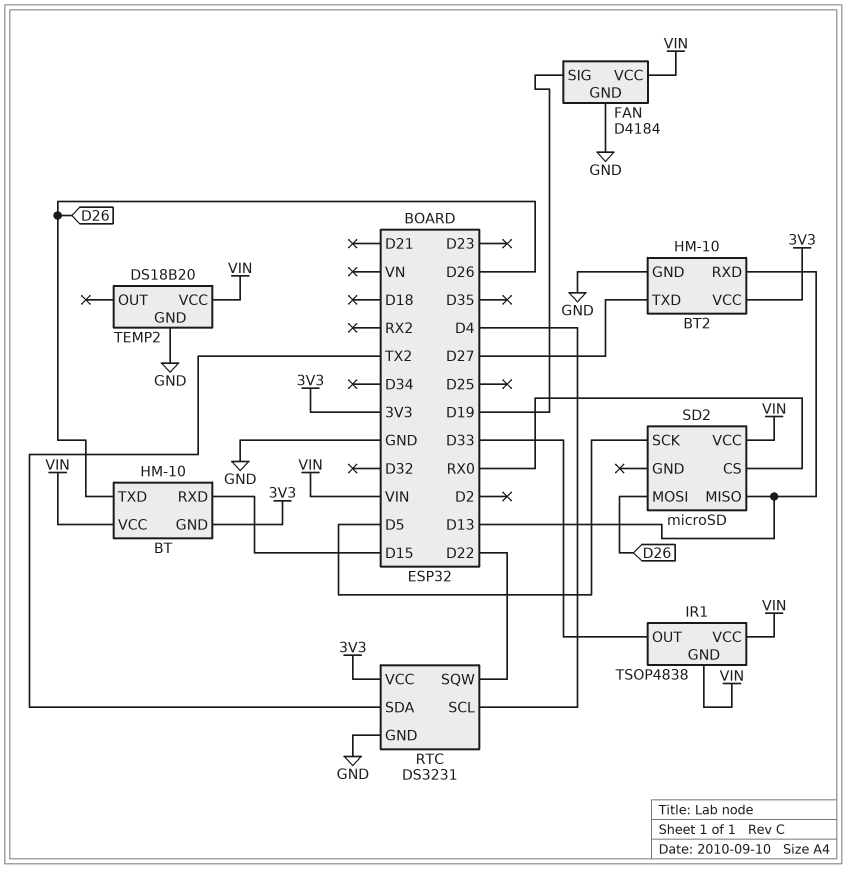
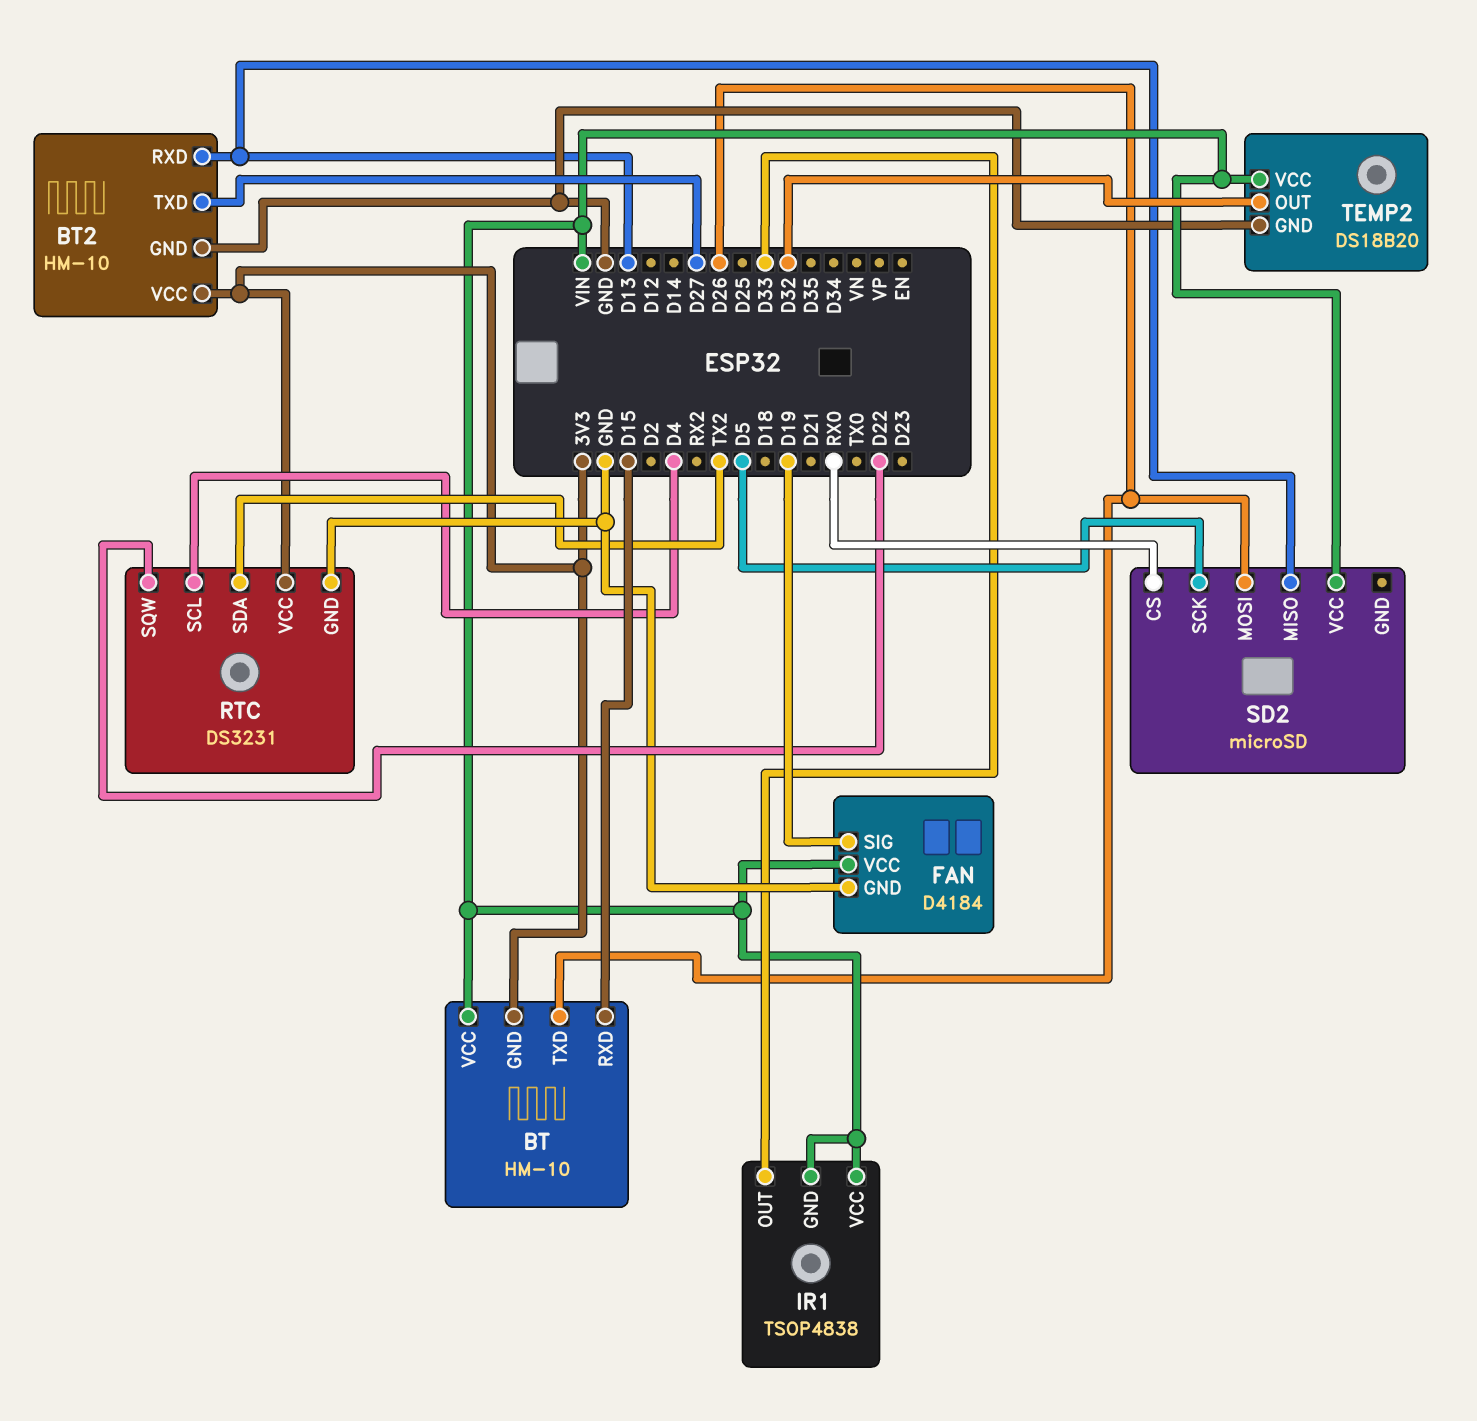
TEMP2 pin OUT: none -> D32

